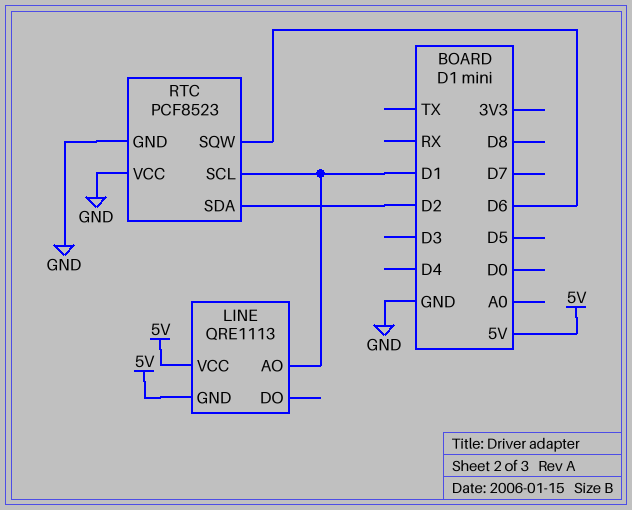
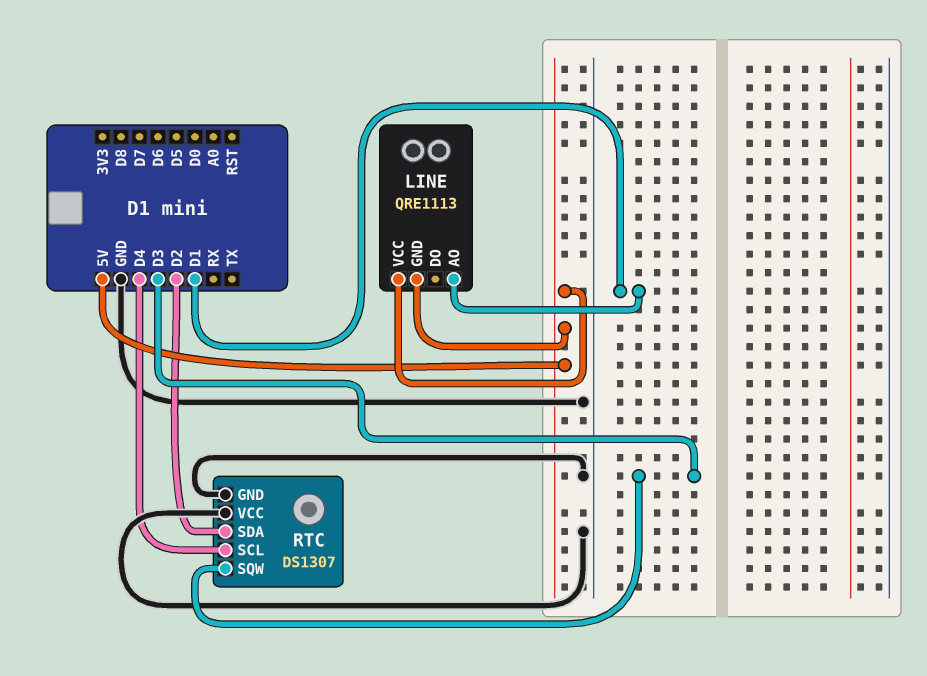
RTC: PCF8523 -> DS1307
RTC pin SCL: D1 -> D4
RTC pin SQW: D6 -> D3

